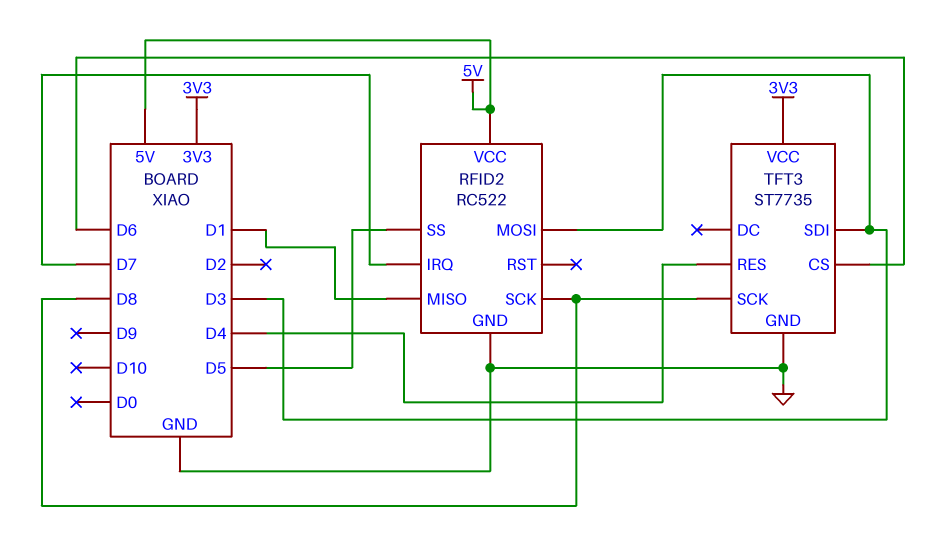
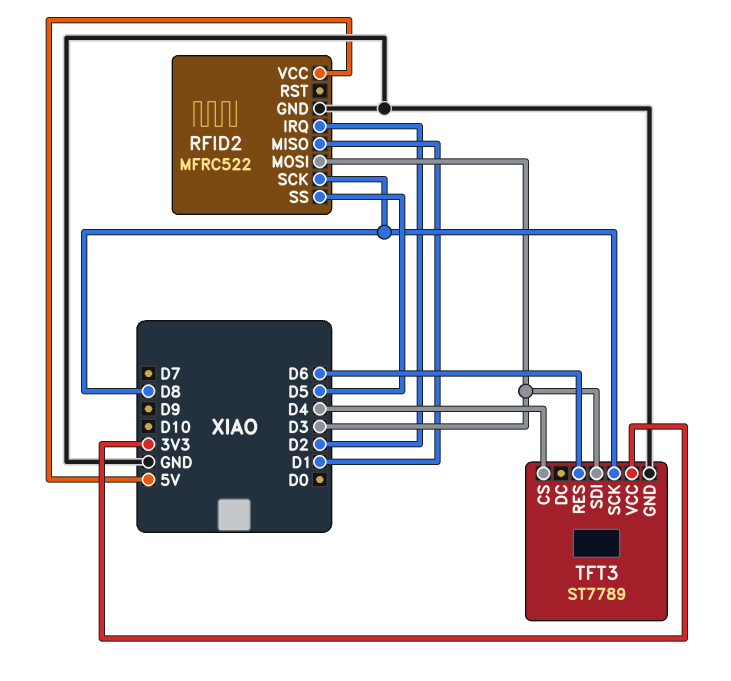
RFID2: RC522 -> MFRC522
RFID2 pin IRQ: D7 -> D2
TFT3: ST7735 -> ST7789
TFT3 pin CS: D6 -> D4
TFT3 pin RES: D4 -> D6

